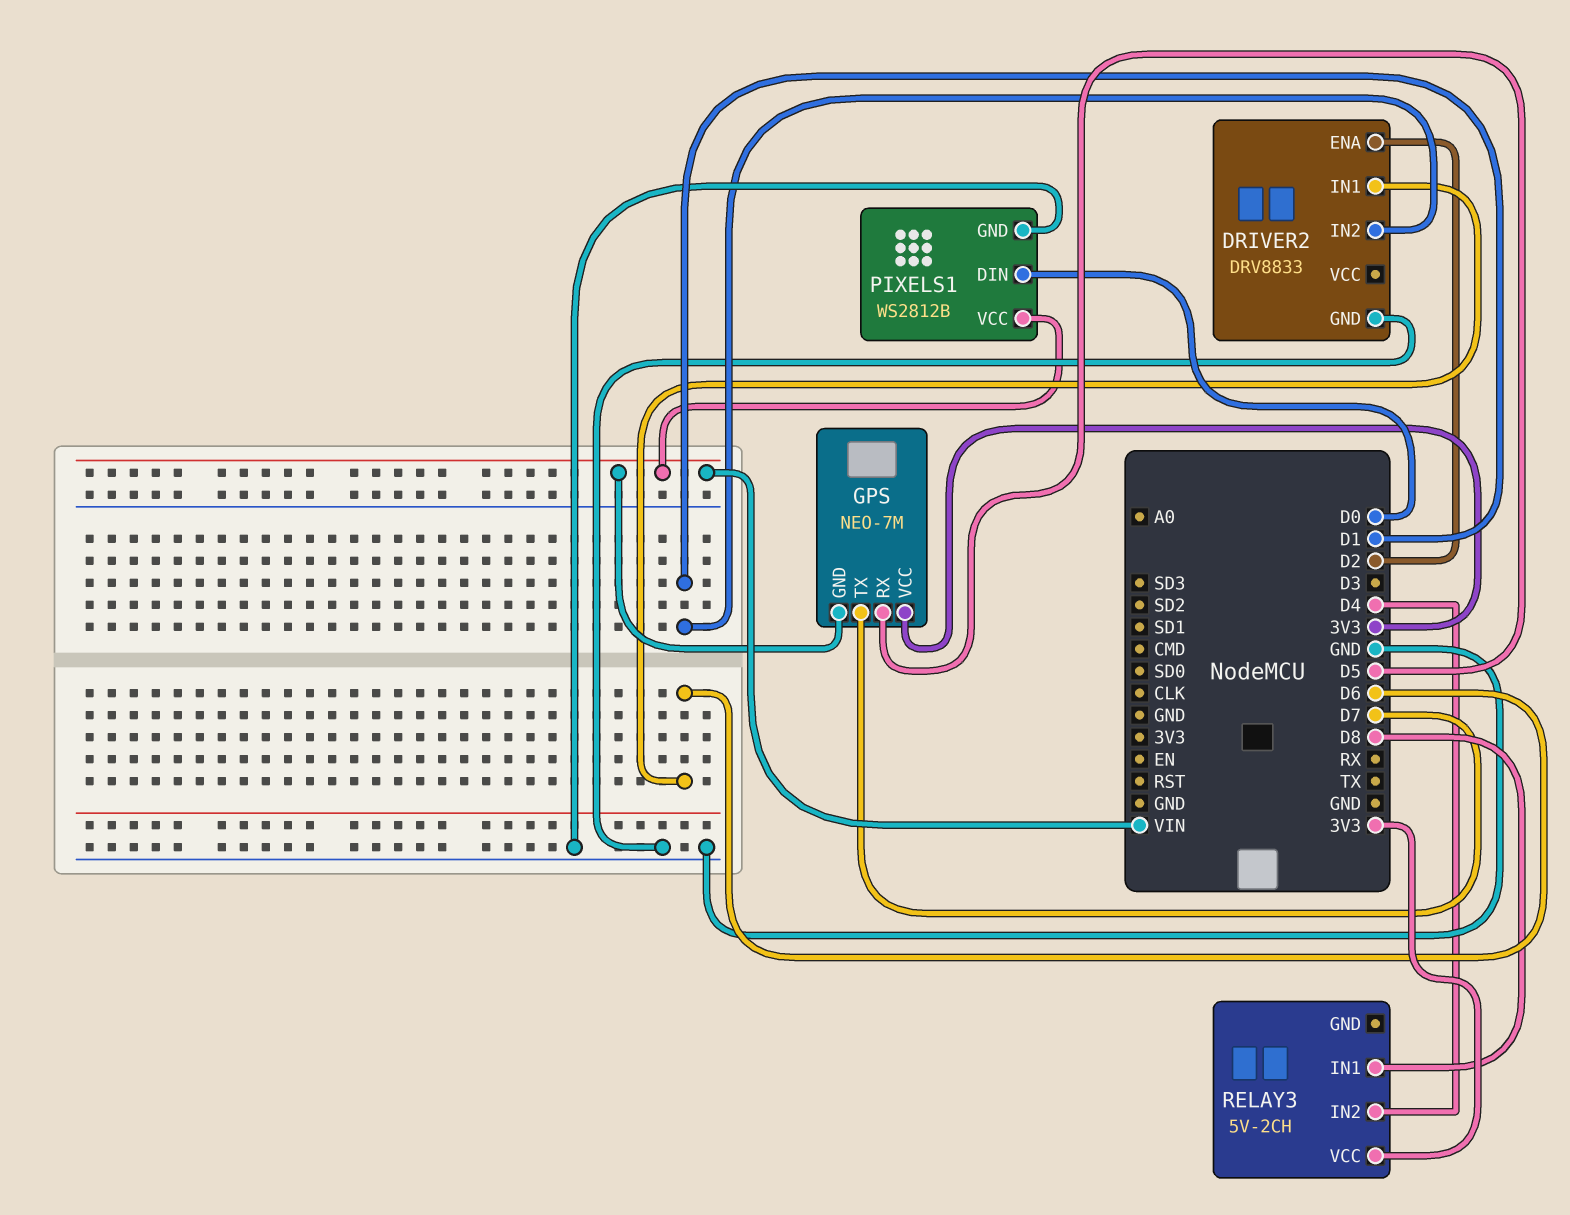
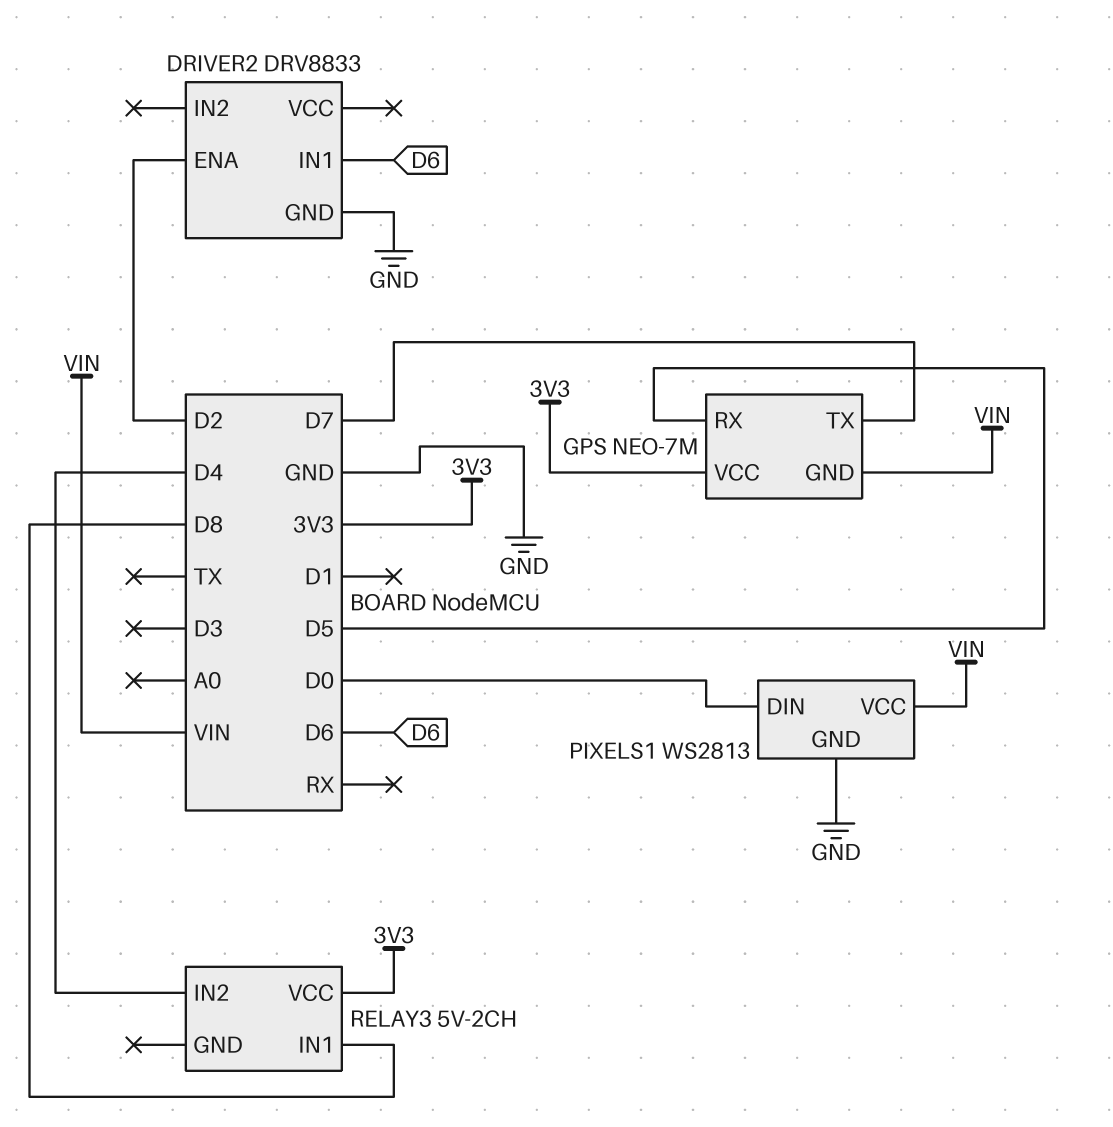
DRIVER2 pin IN2: D1 -> none
PIXELS1: WS2812B -> WS2813

